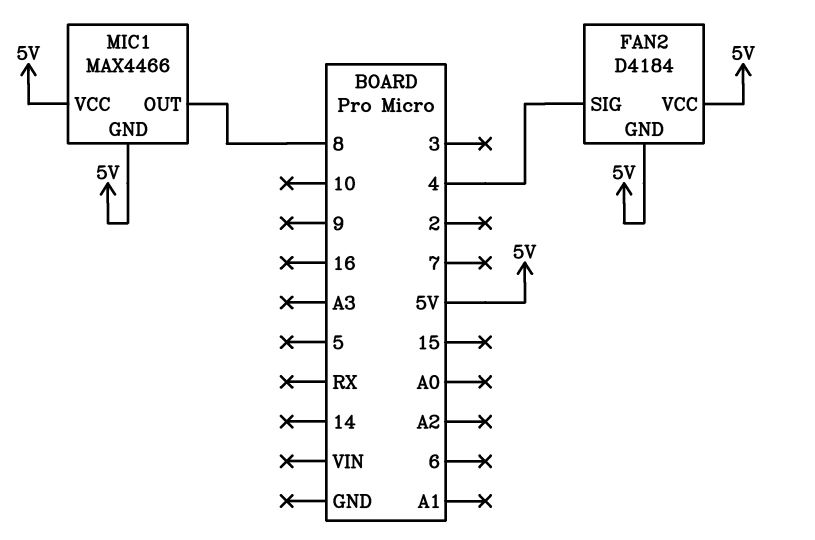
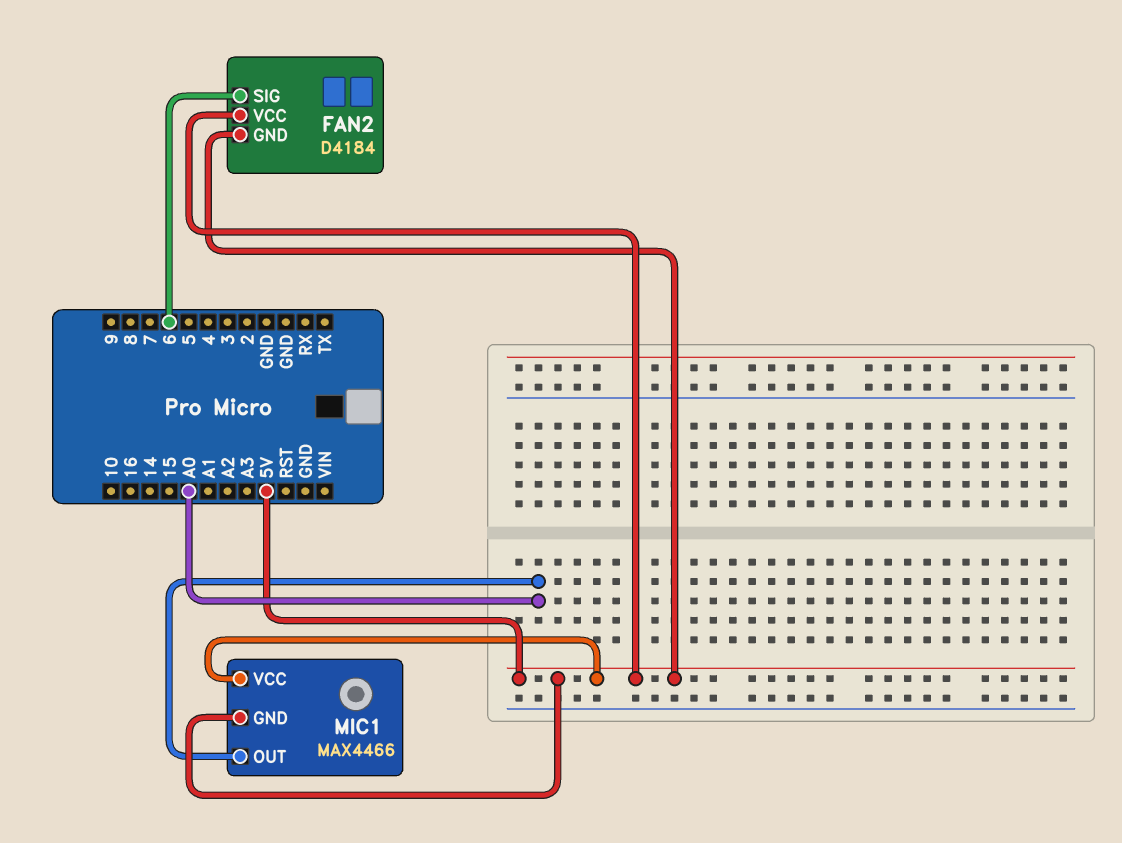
FAN2 pin SIG: 4 -> 6
MIC1 pin OUT: 8 -> A0

